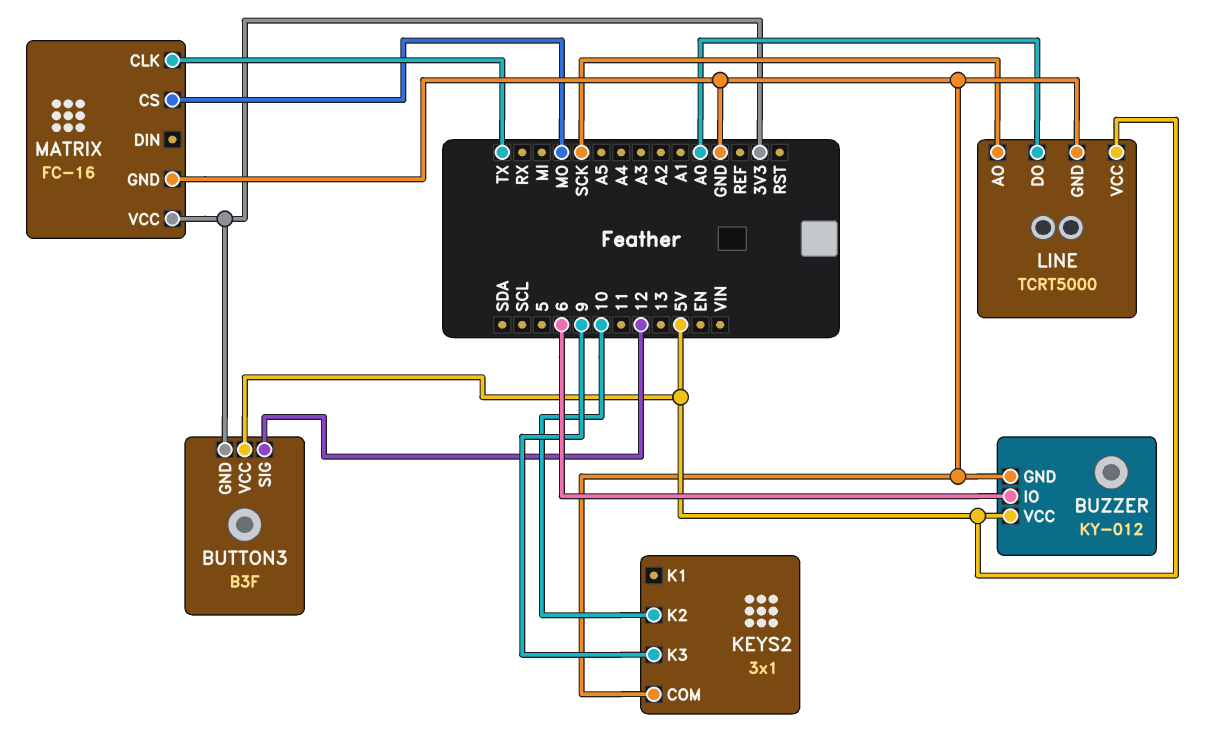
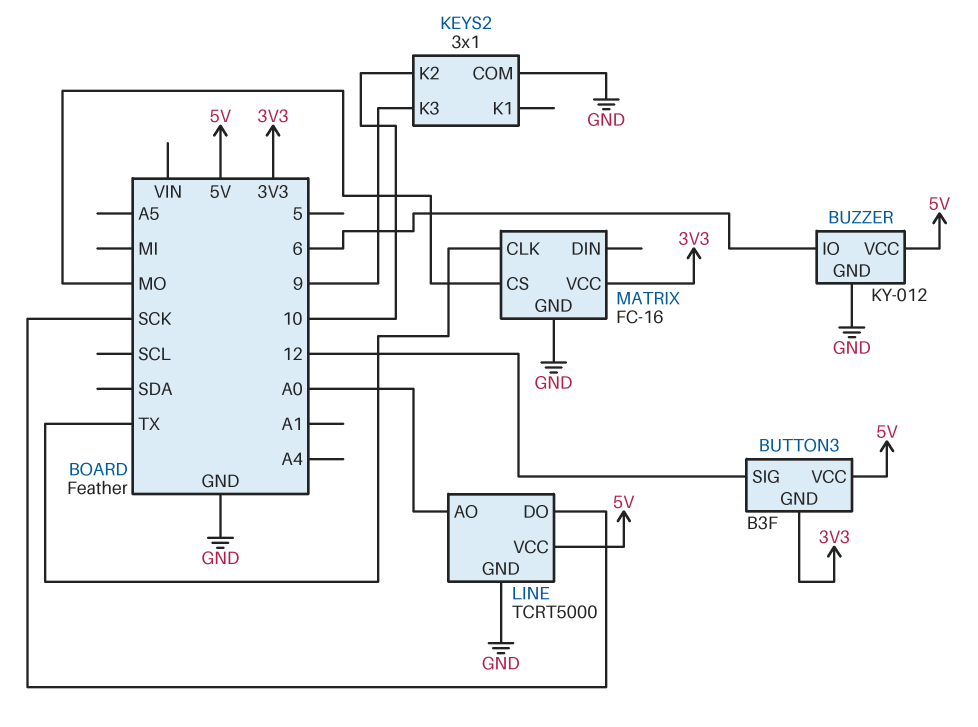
LINE pin AO: SCK -> A0
LINE pin DO: A0 -> SCK

